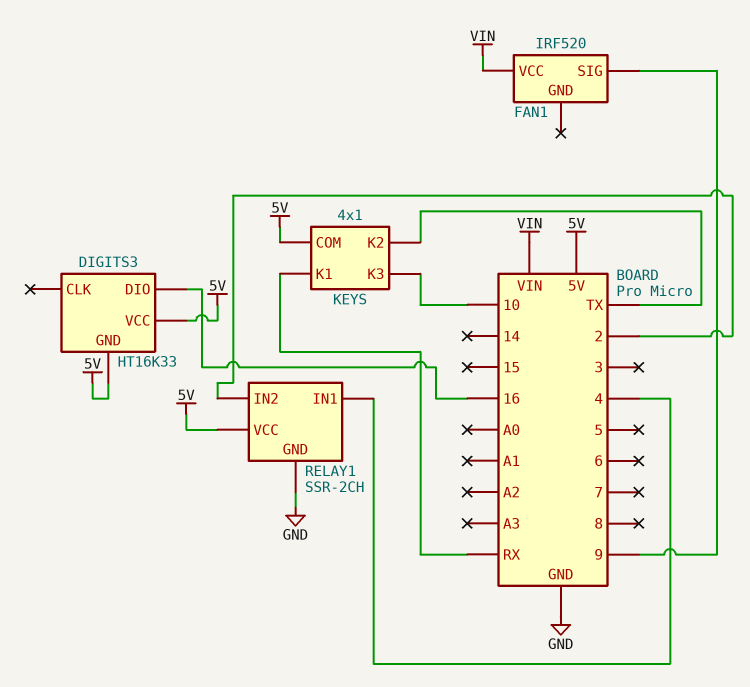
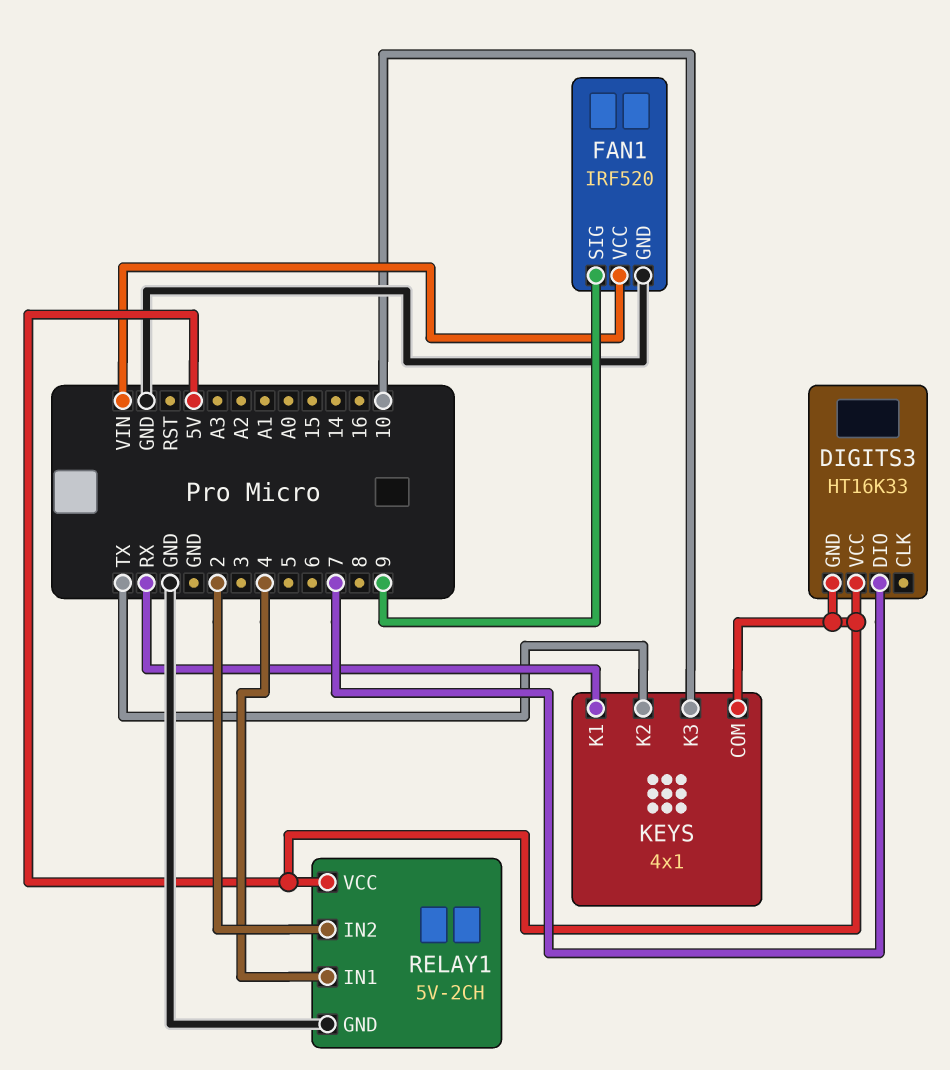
DIGITS3 pin DIO: 16 -> 7
FAN1 pin GND: none -> GND
RELAY1: SSR-2CH -> 5V-2CH

